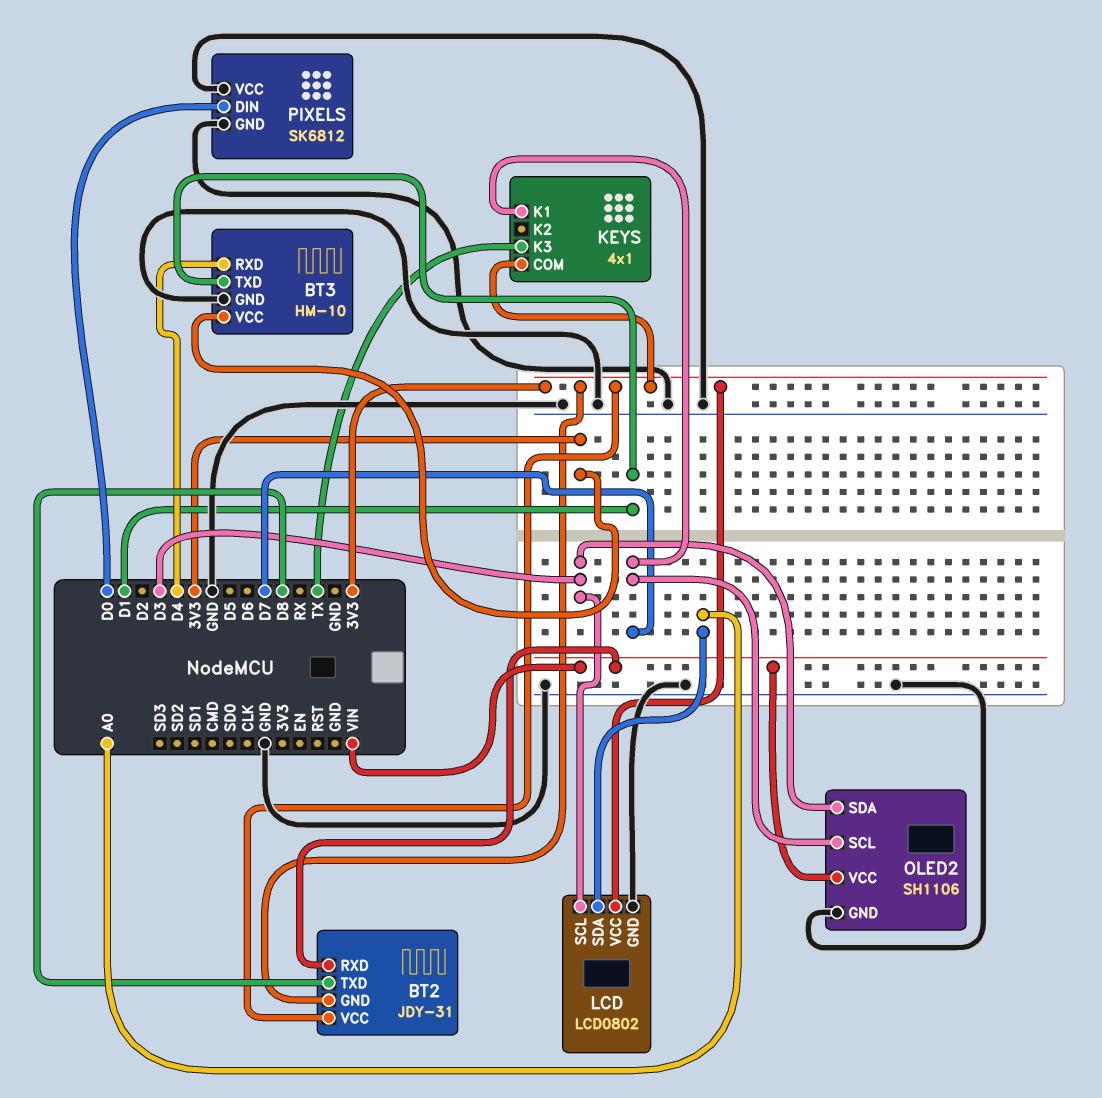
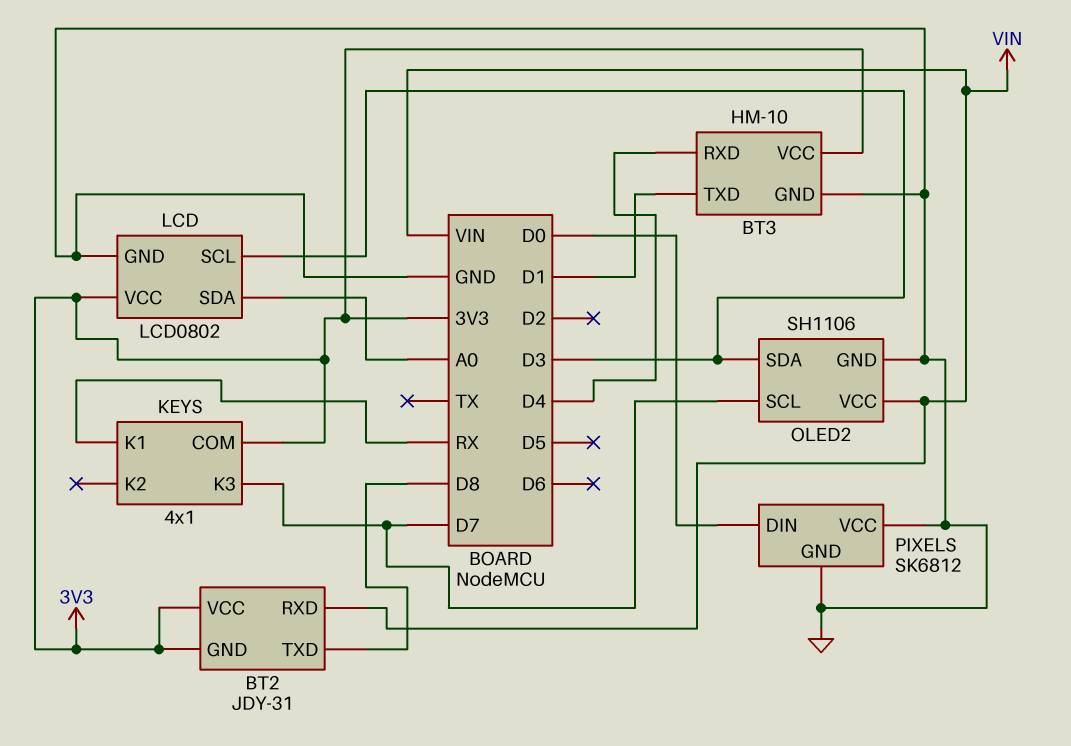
KEYS pin K1: D7 -> RX
KEYS pin K3: TX -> D7

